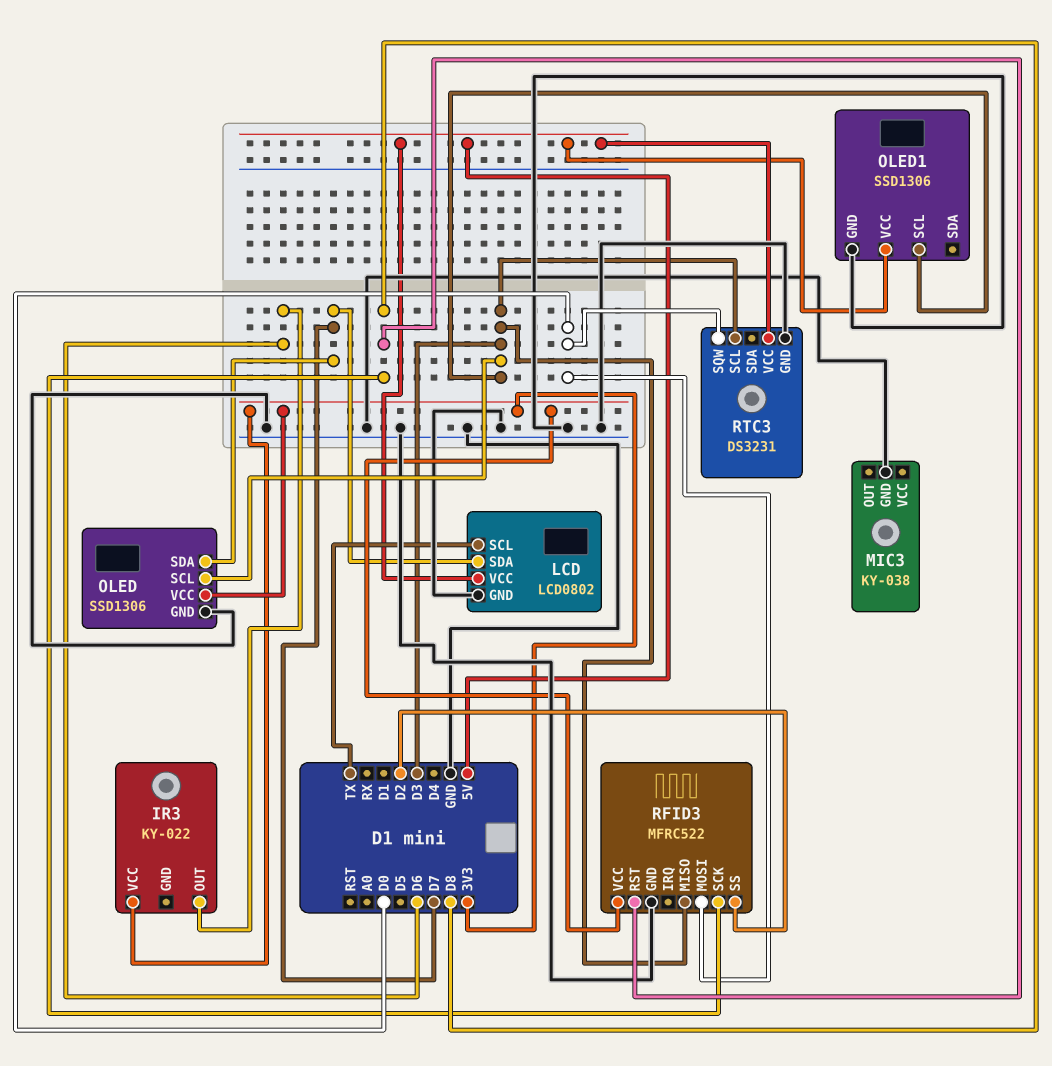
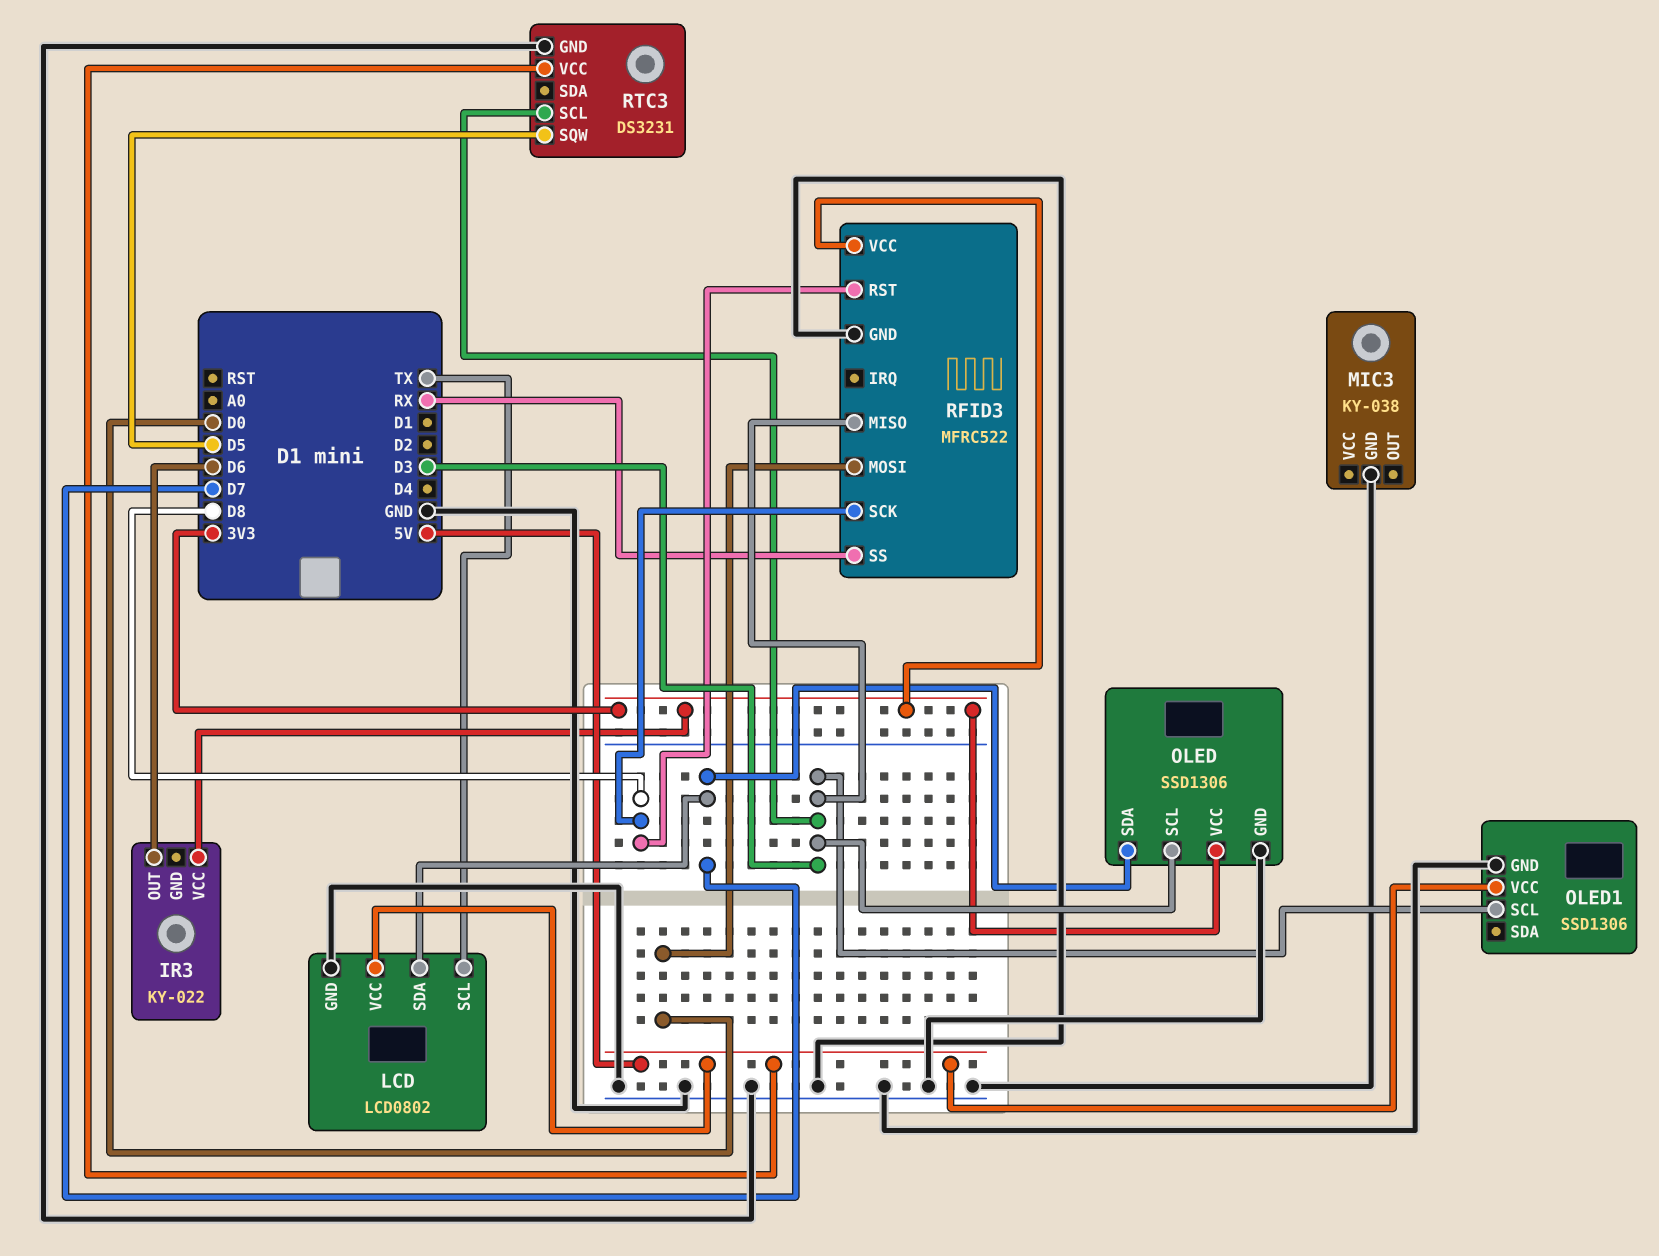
RFID3 pin SS: D2 -> RX
RTC3 pin SQW: D0 -> D5

